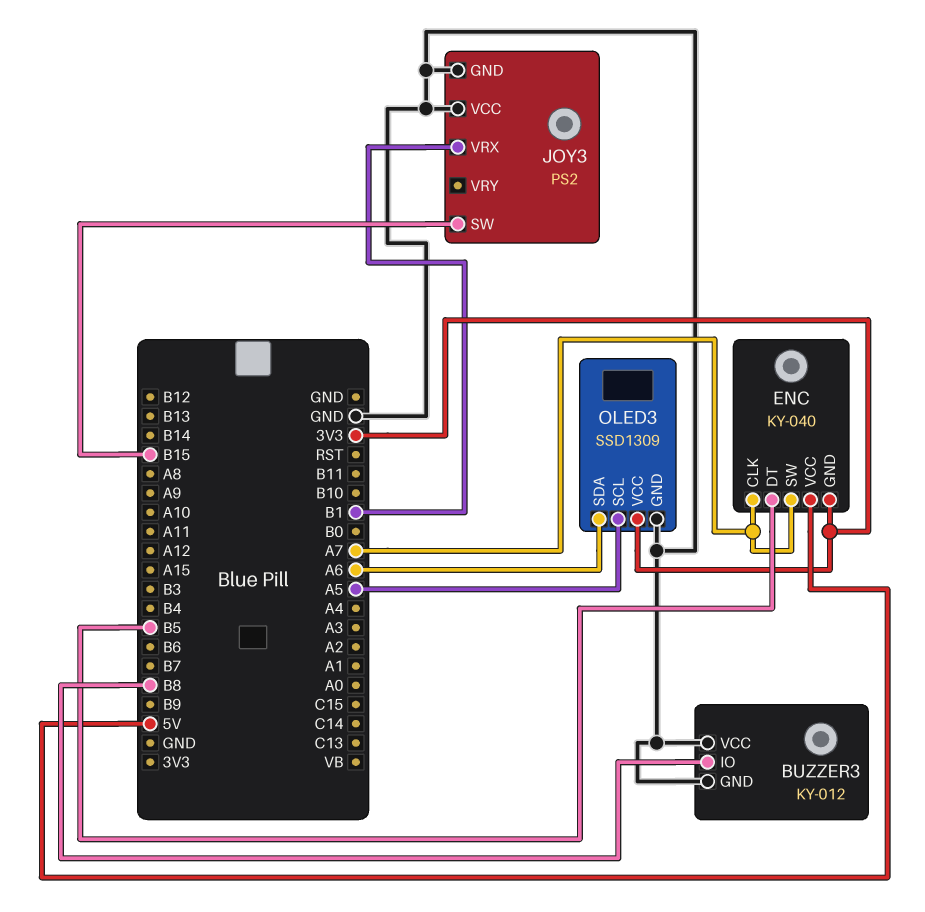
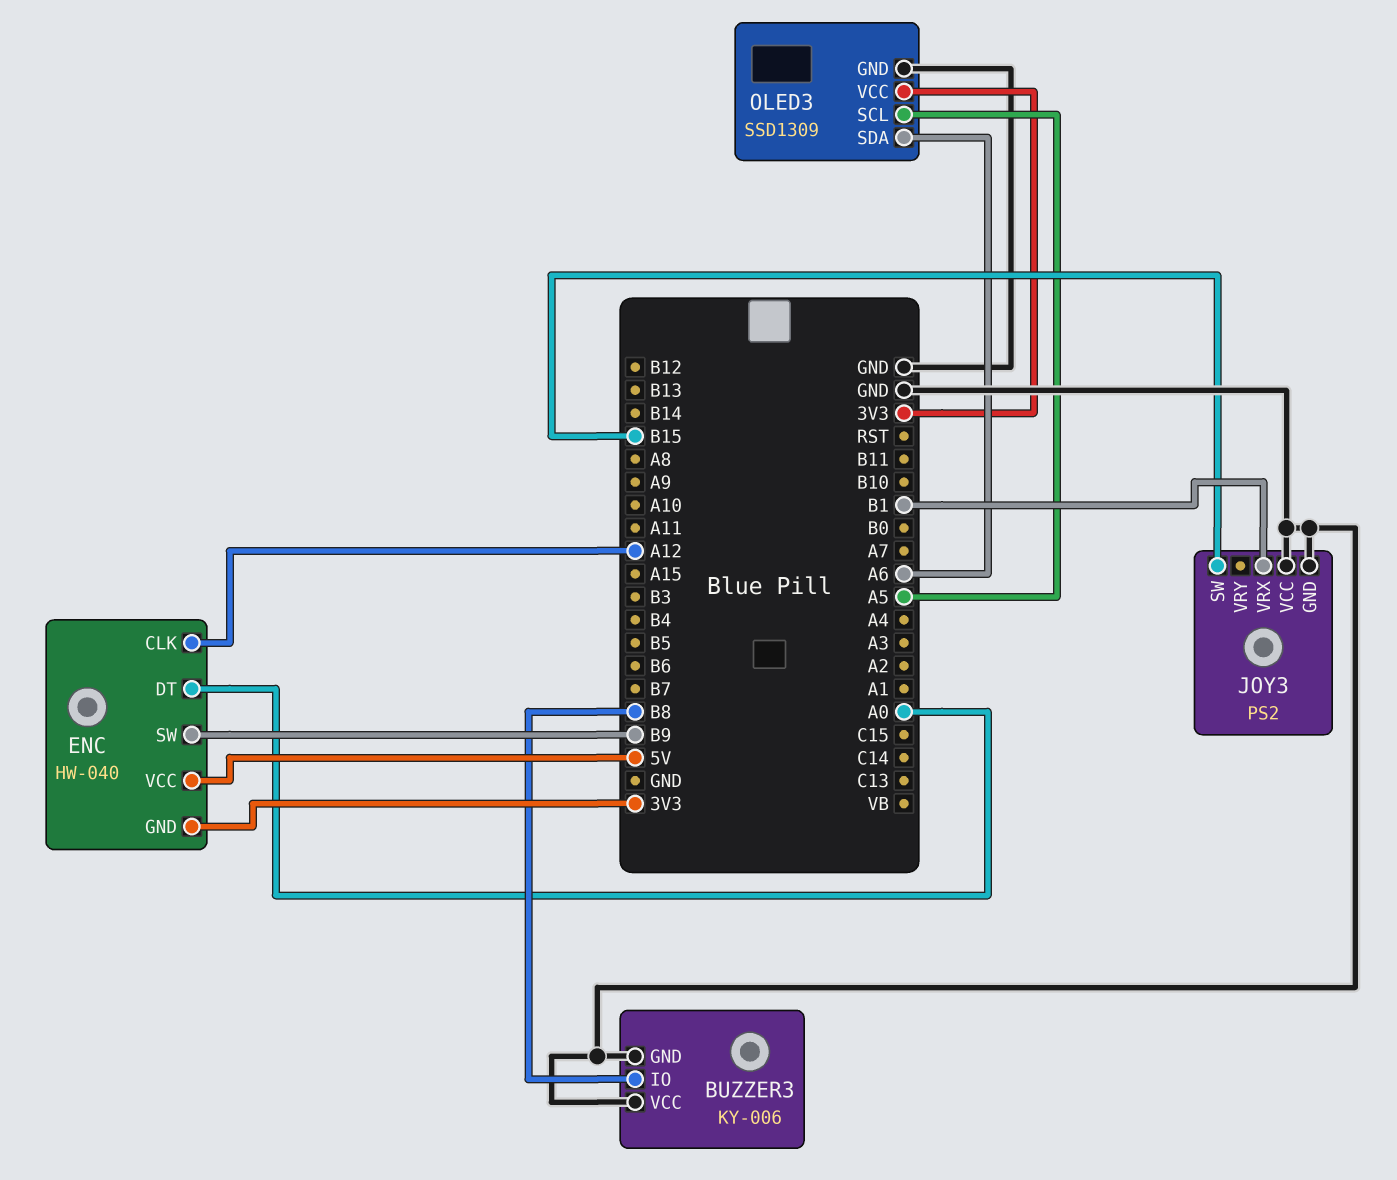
BUZZER3: KY-012 -> KY-006
ENC: KY-040 -> HW-040
ENC pin CLK: A7 -> A12
ENC pin DT: B5 -> A0
ENC pin SW: A7 -> B9

